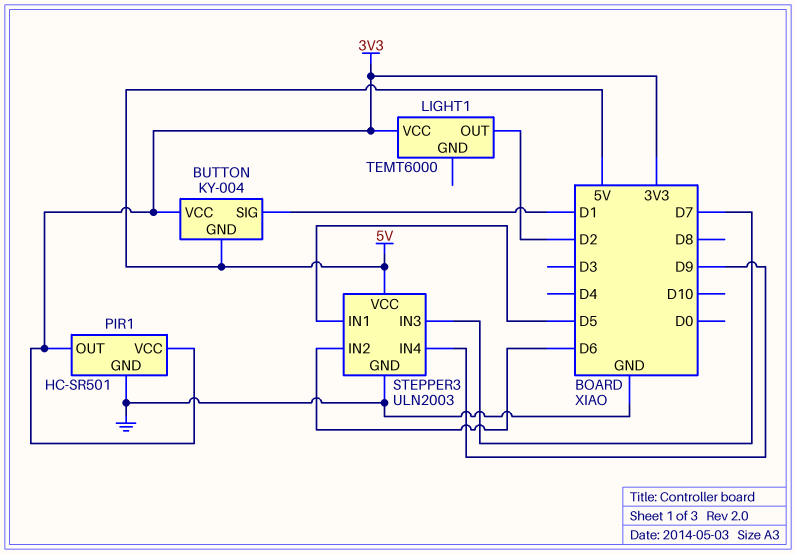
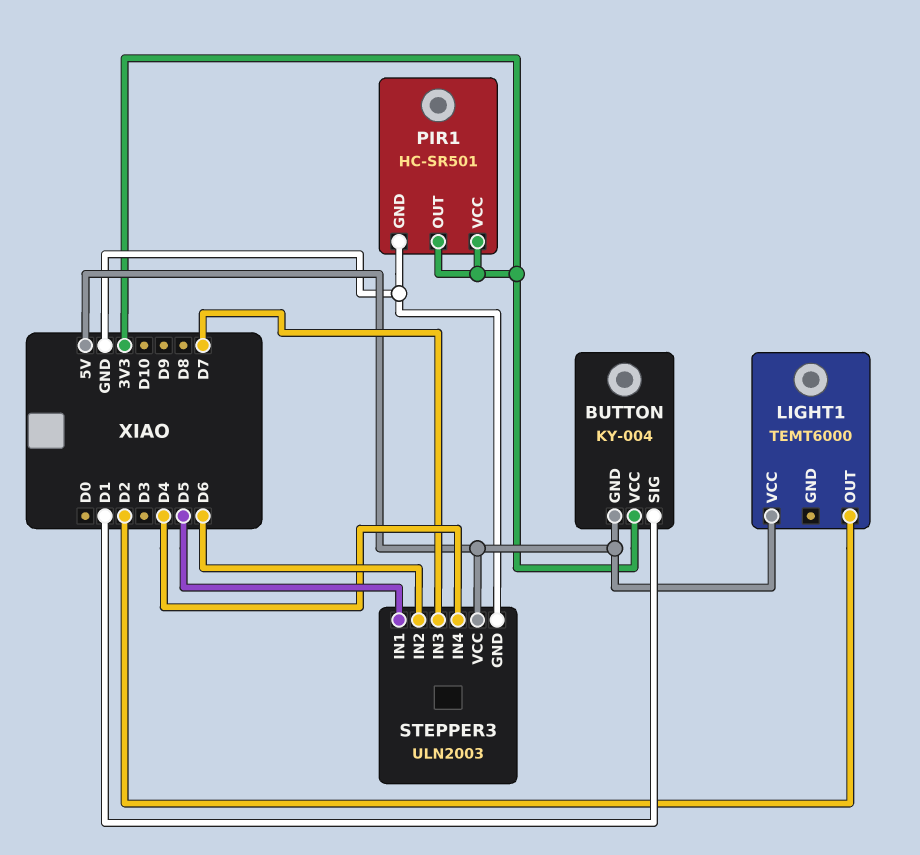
LIGHT1 pin VCC: 3V3 -> 5V
STEPPER3 pin IN4: D9 -> D4

